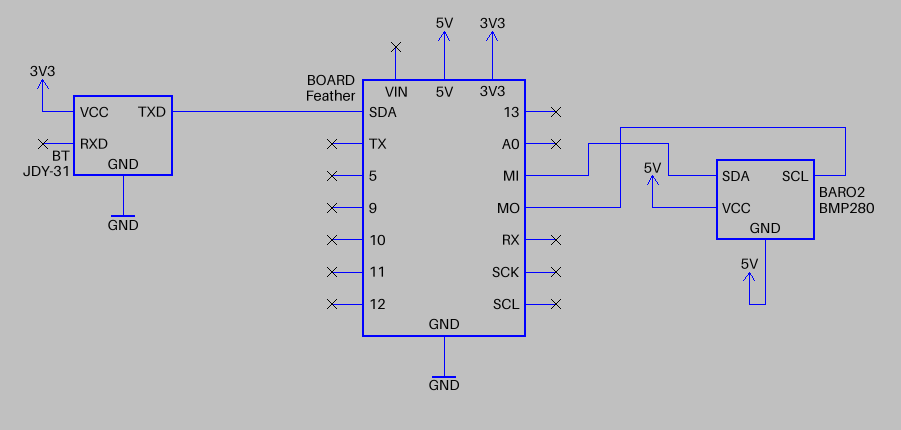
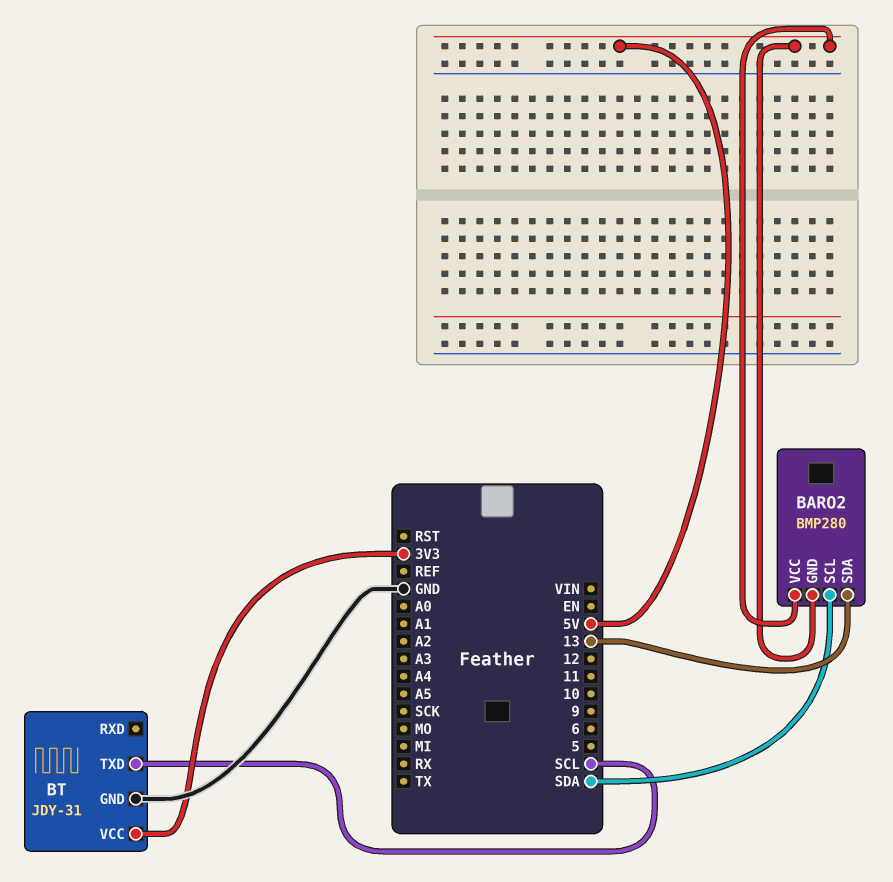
BARO2 pin SCL: MO -> SDA
BARO2 pin SDA: MI -> 13
BT pin TXD: SDA -> SCL

